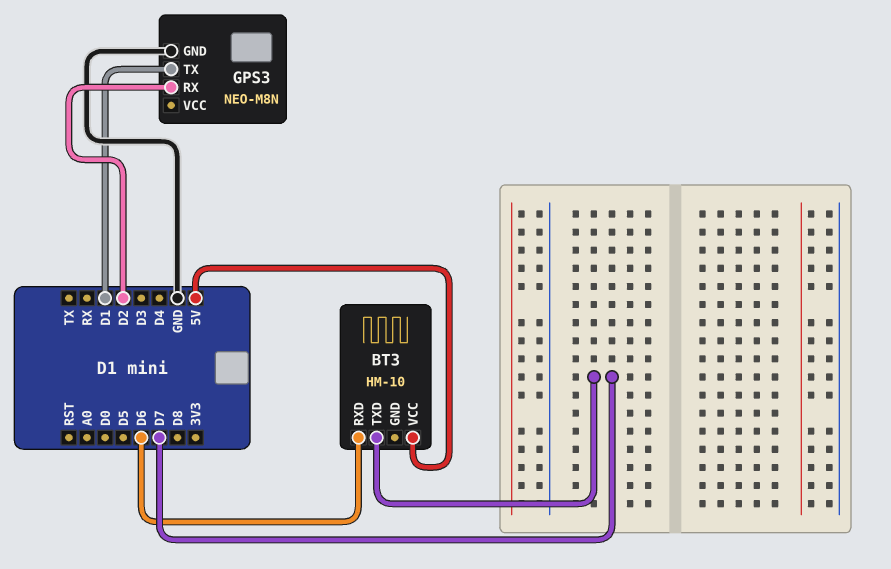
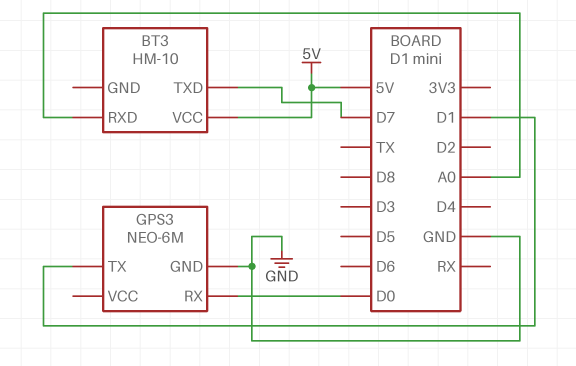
BT3 pin RXD: D6 -> A0
GPS3: NEO-M8N -> NEO-6M
GPS3 pin RX: D2 -> D0

